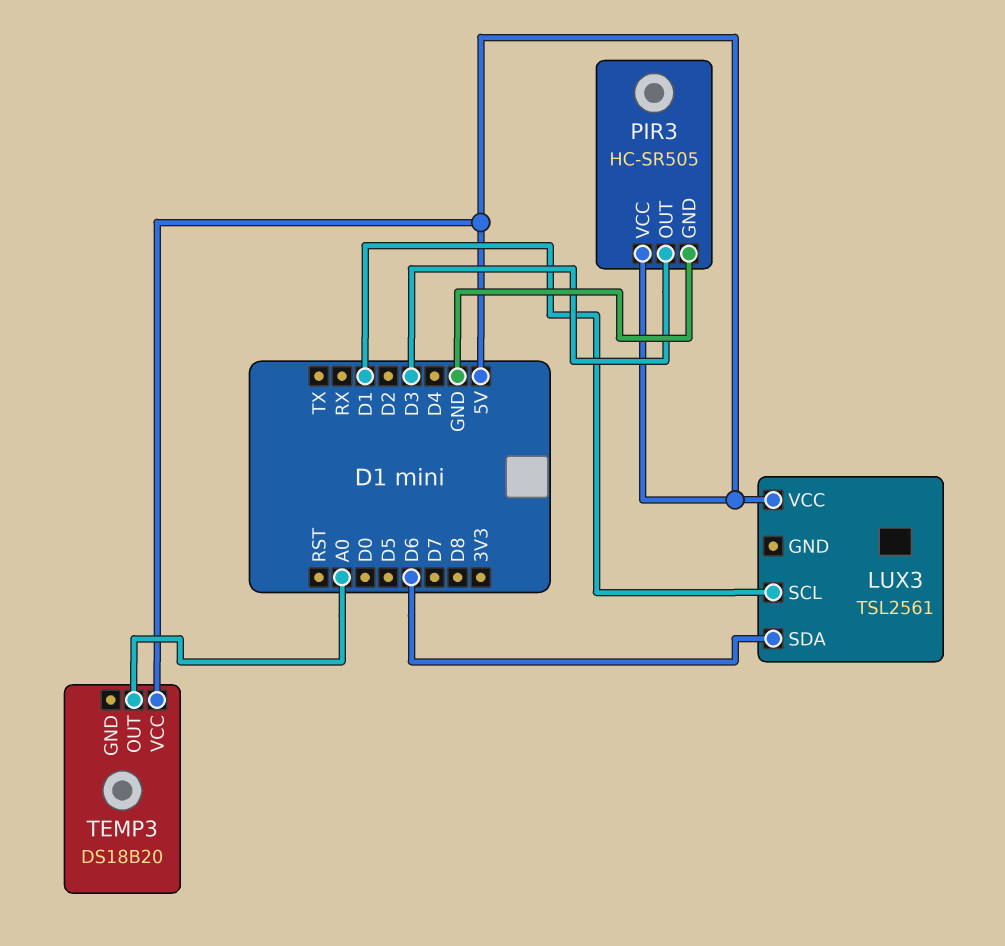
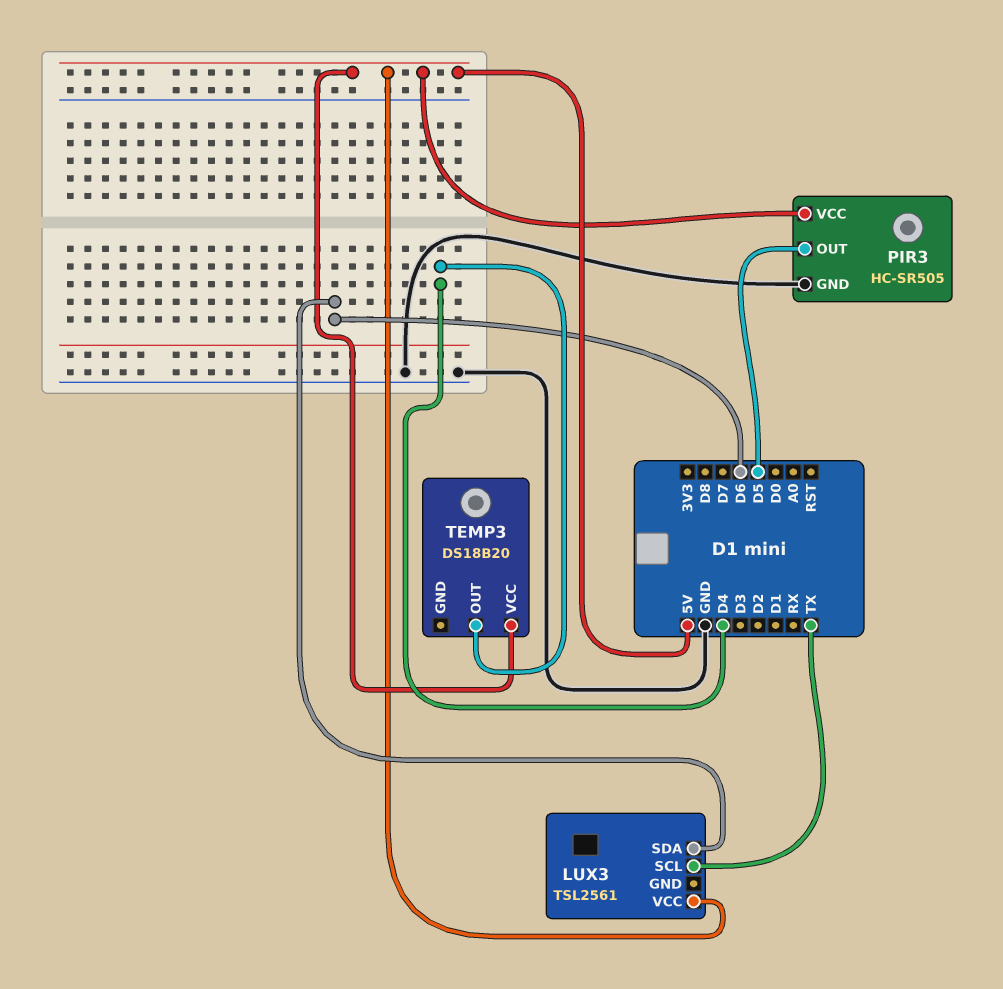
LUX3 pin SCL: D1 -> TX
PIR3 pin OUT: D3 -> D5
TEMP3 pin OUT: A0 -> D4

